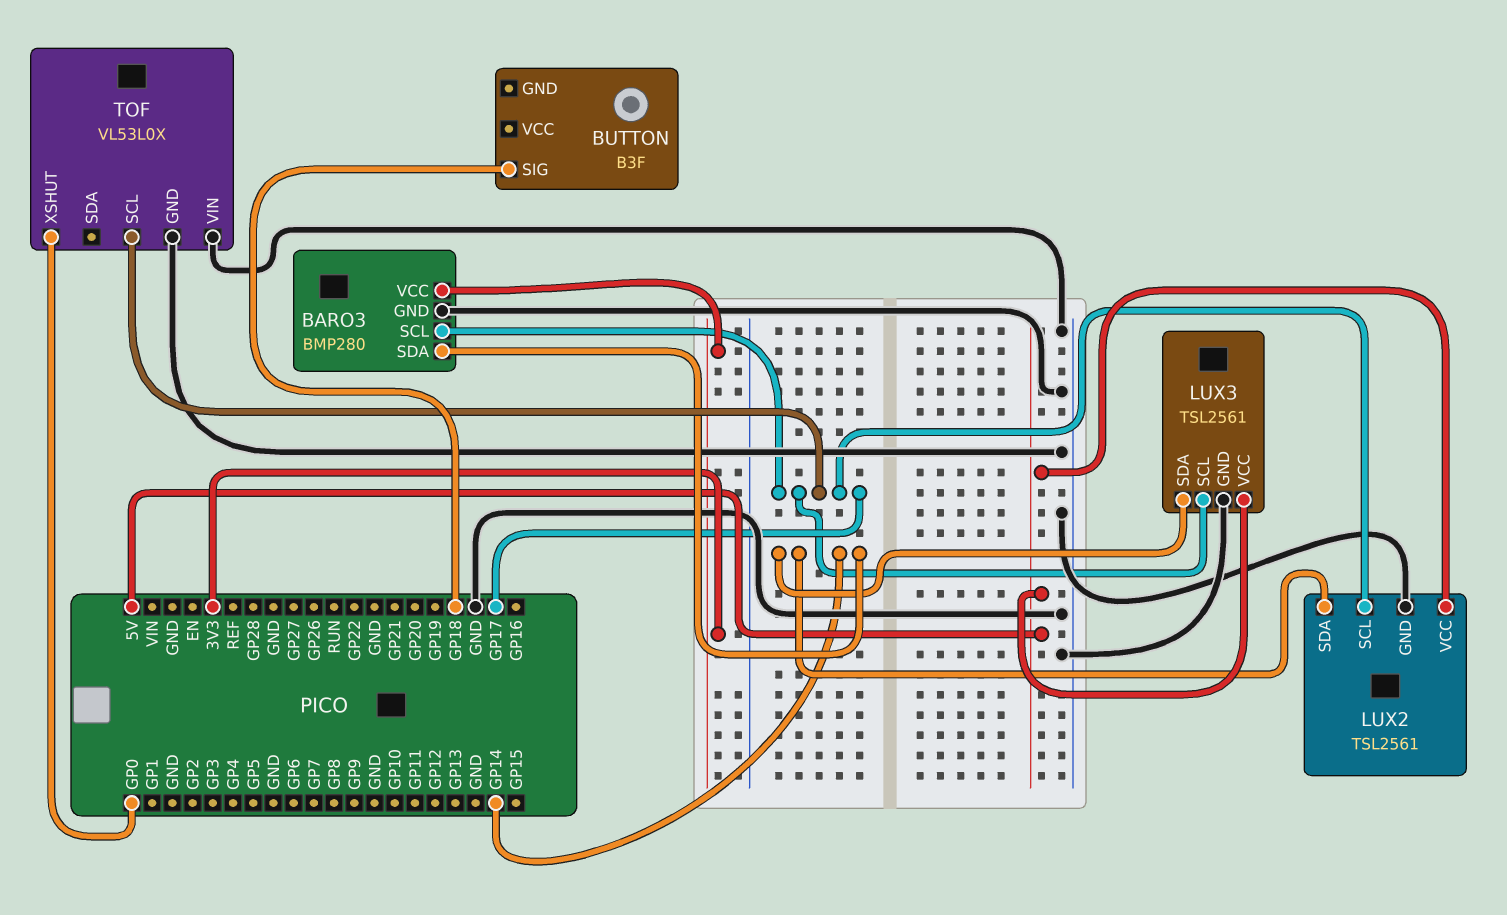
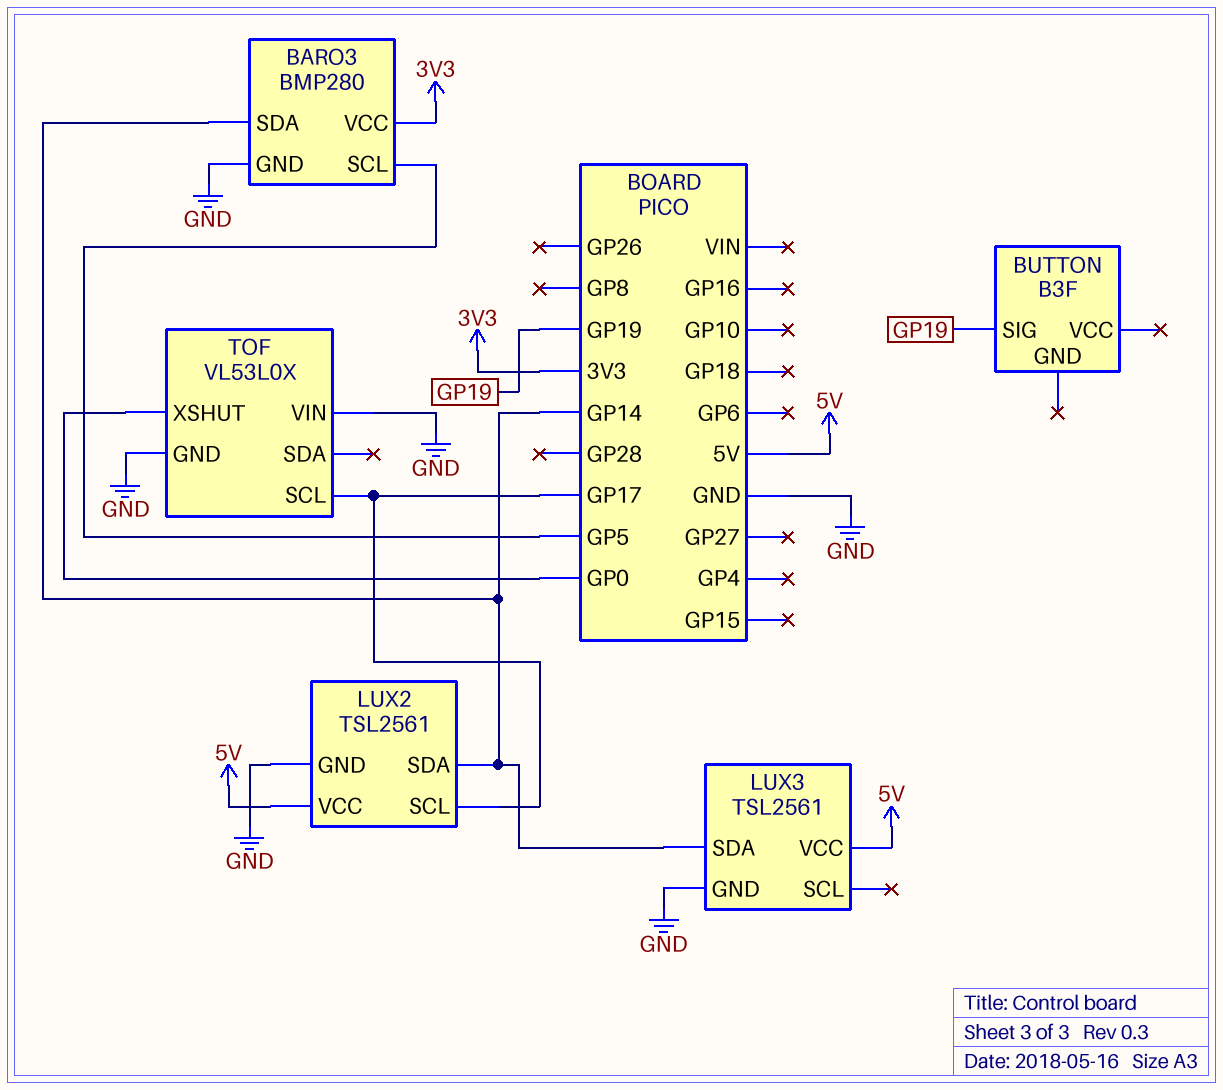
BARO3 pin SCL: GP17 -> GP5
BUTTON pin SIG: GP18 -> GP19
LUX3 pin SCL: GP17 -> none

